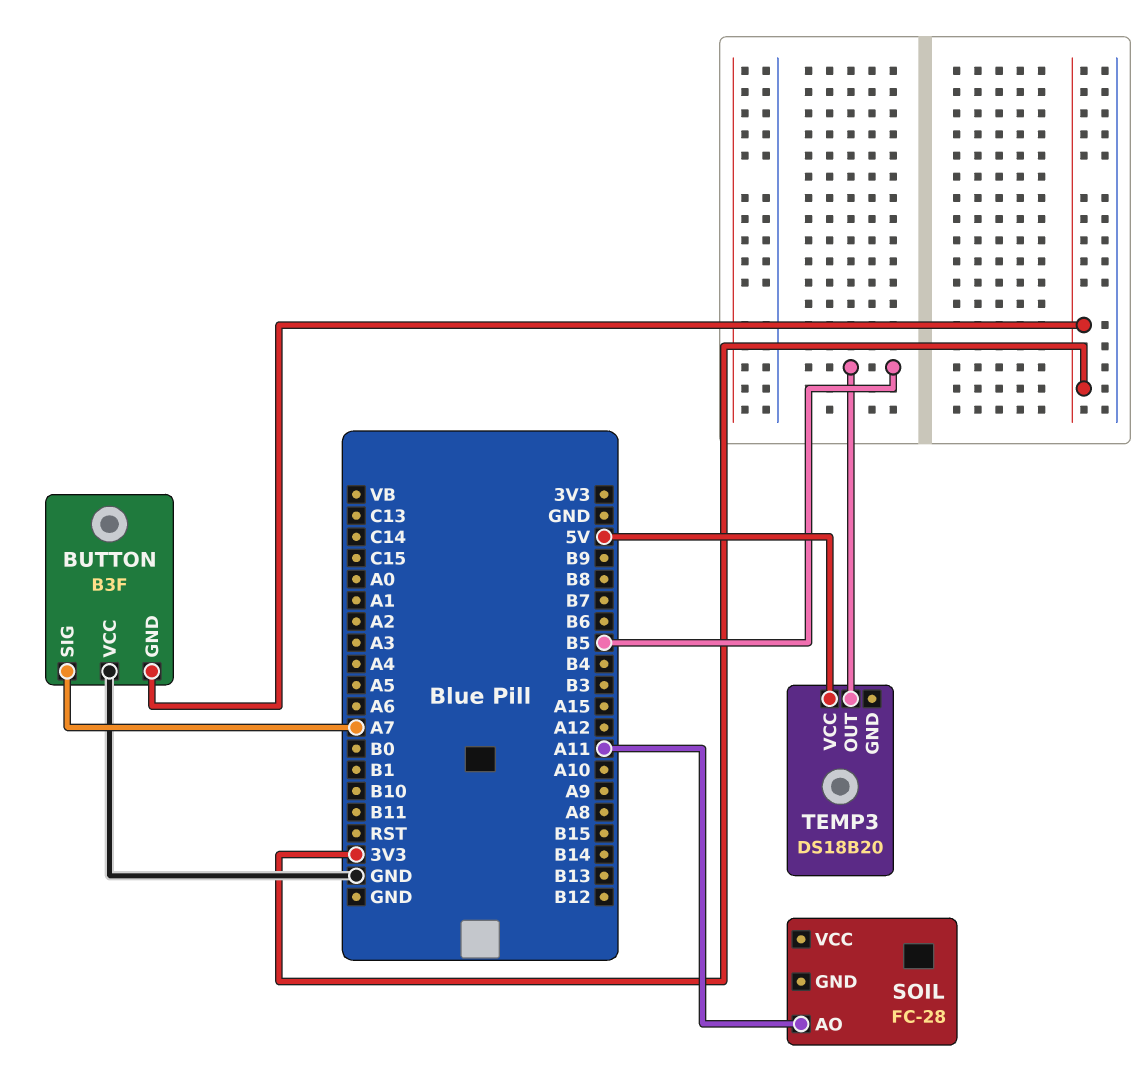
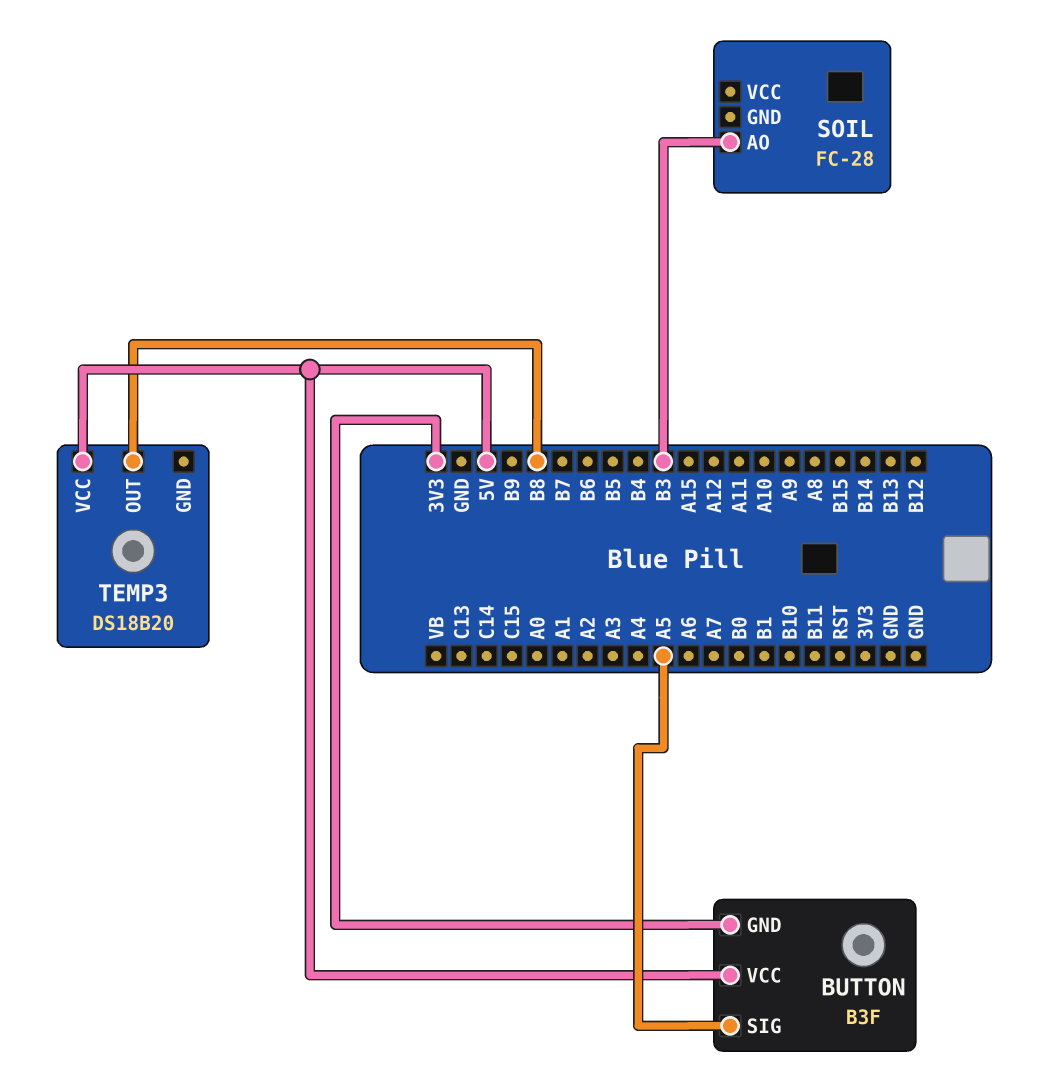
BUTTON pin SIG: A7 -> A5
BUTTON pin VCC: GND -> 5V
SOIL pin AO: A11 -> B3
TEMP3 pin OUT: B5 -> B8

